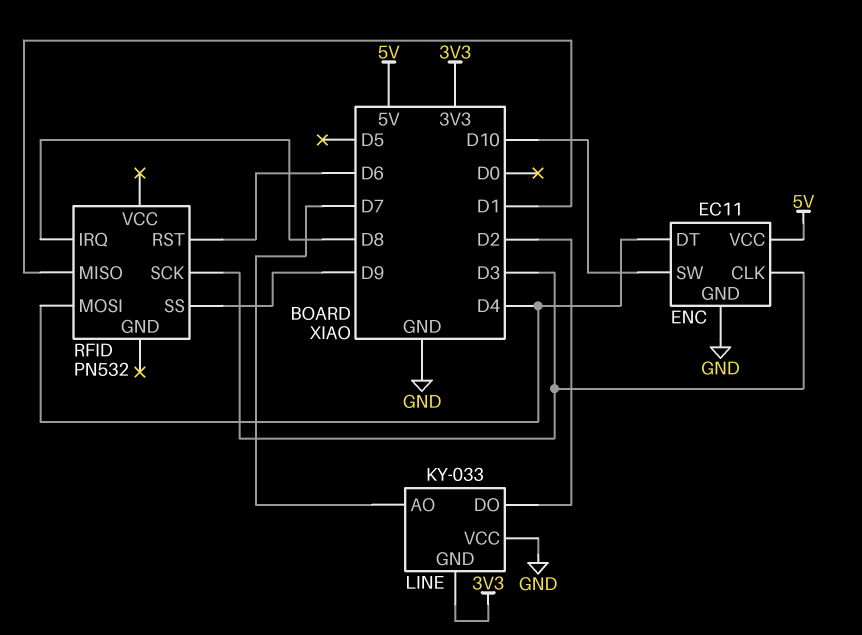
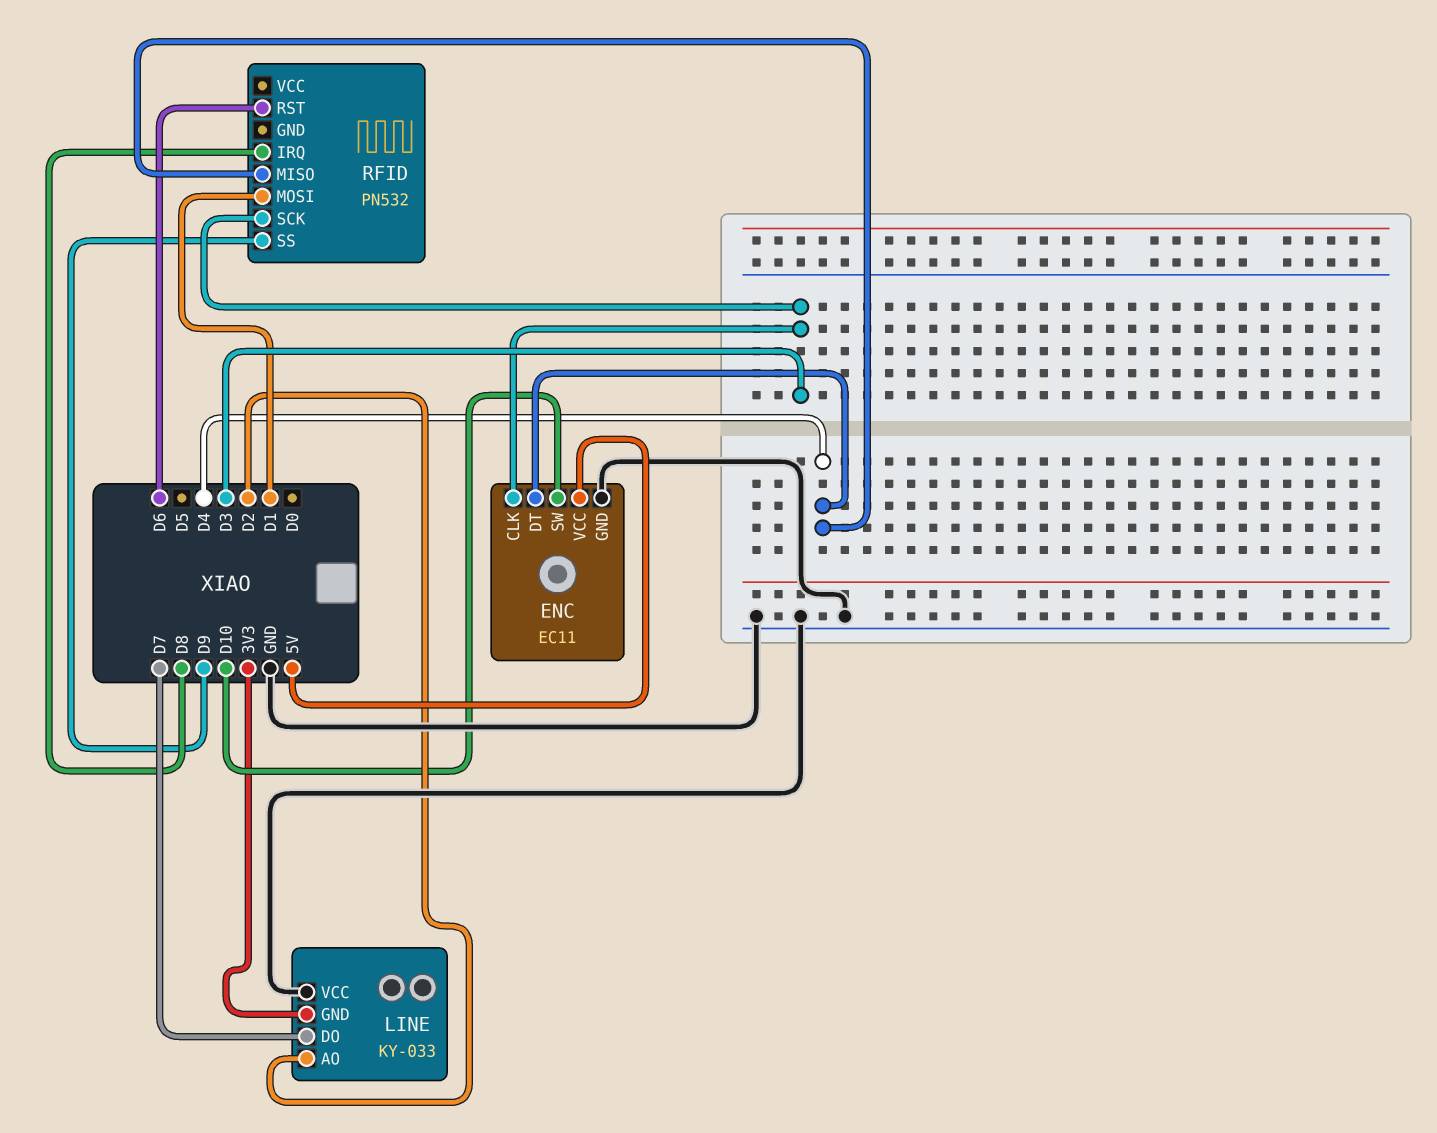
LINE pin AO: D7 -> D2
LINE pin DO: D2 -> D7
RFID pin MISO: D1 -> D4
RFID pin MOSI: D4 -> D1

